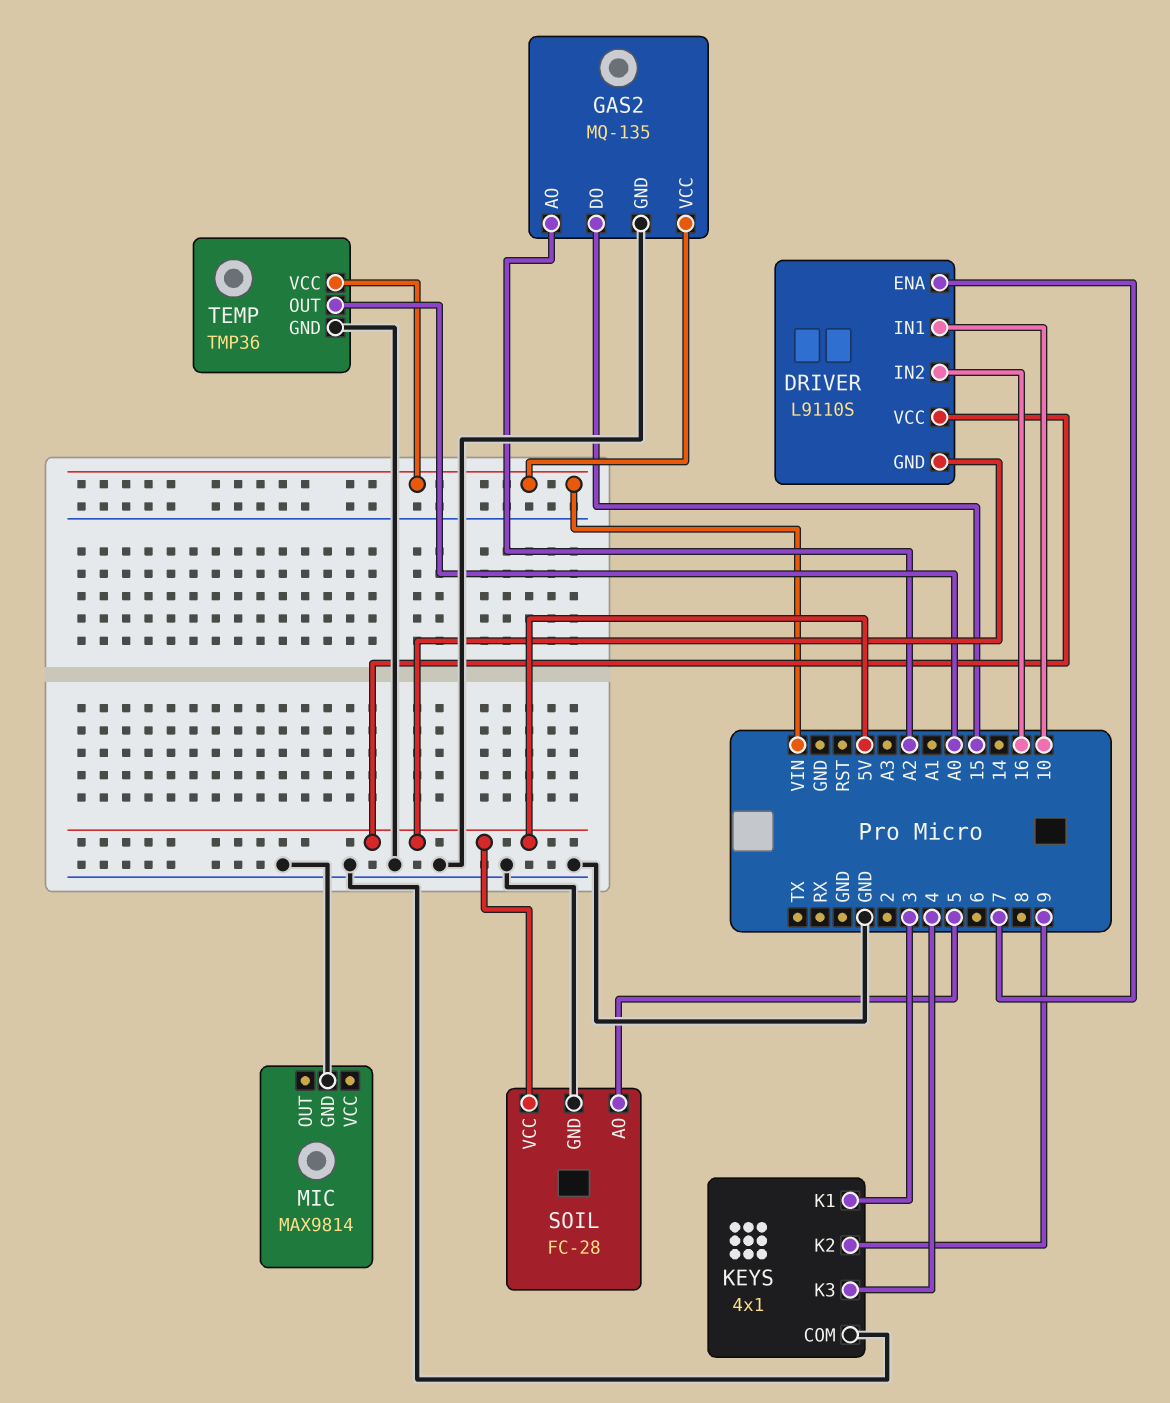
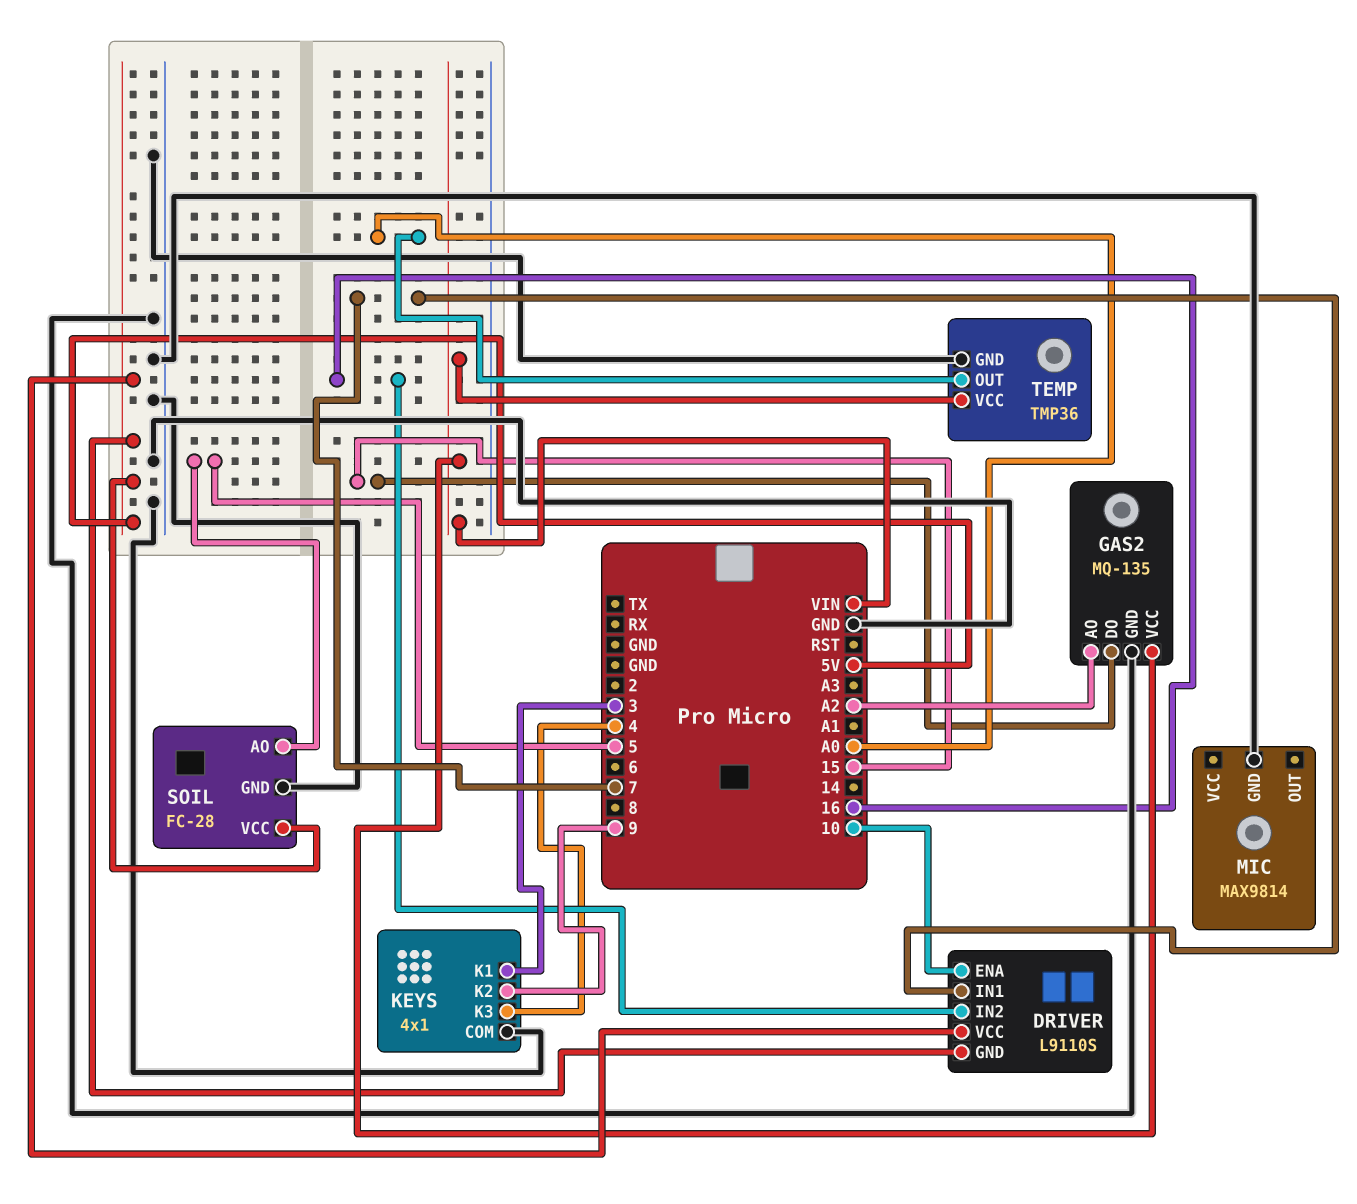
DRIVER pin ENA: 7 -> 10
DRIVER pin IN1: 10 -> 7

